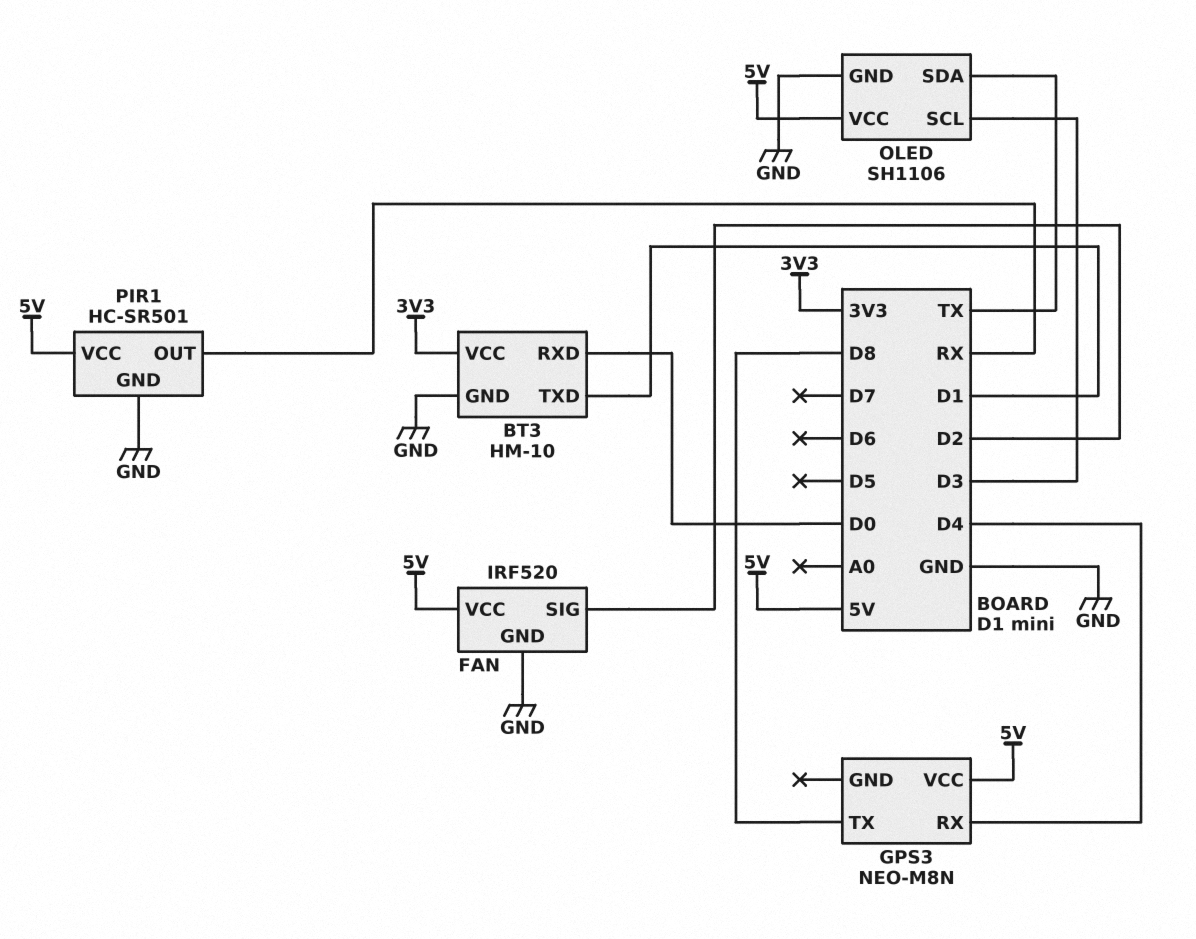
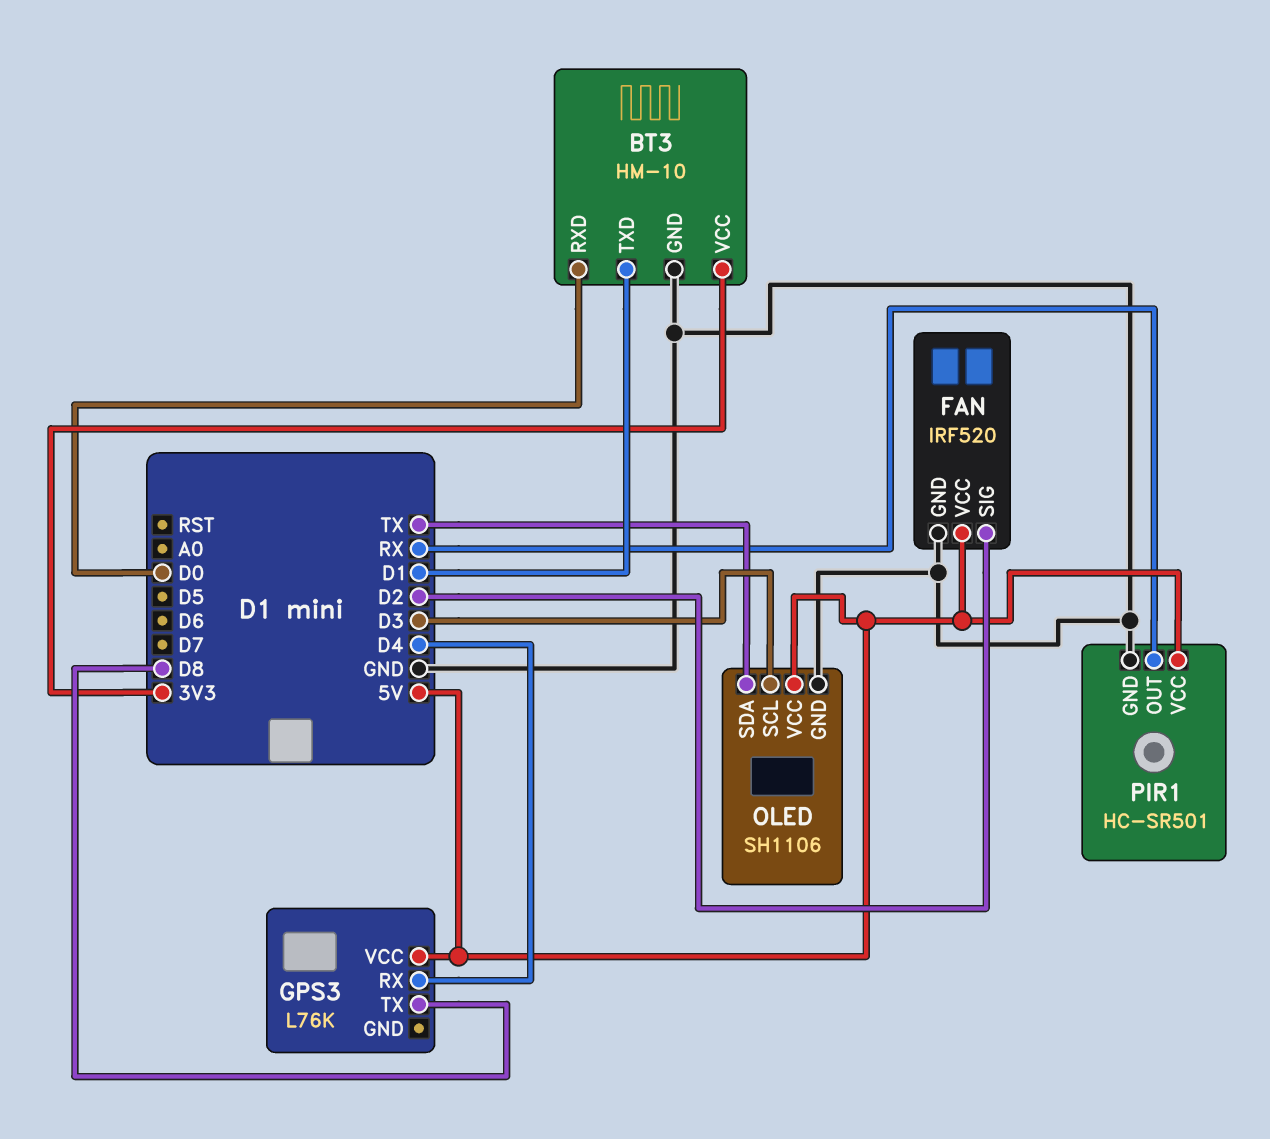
GPS3: NEO-M8N -> L76K

